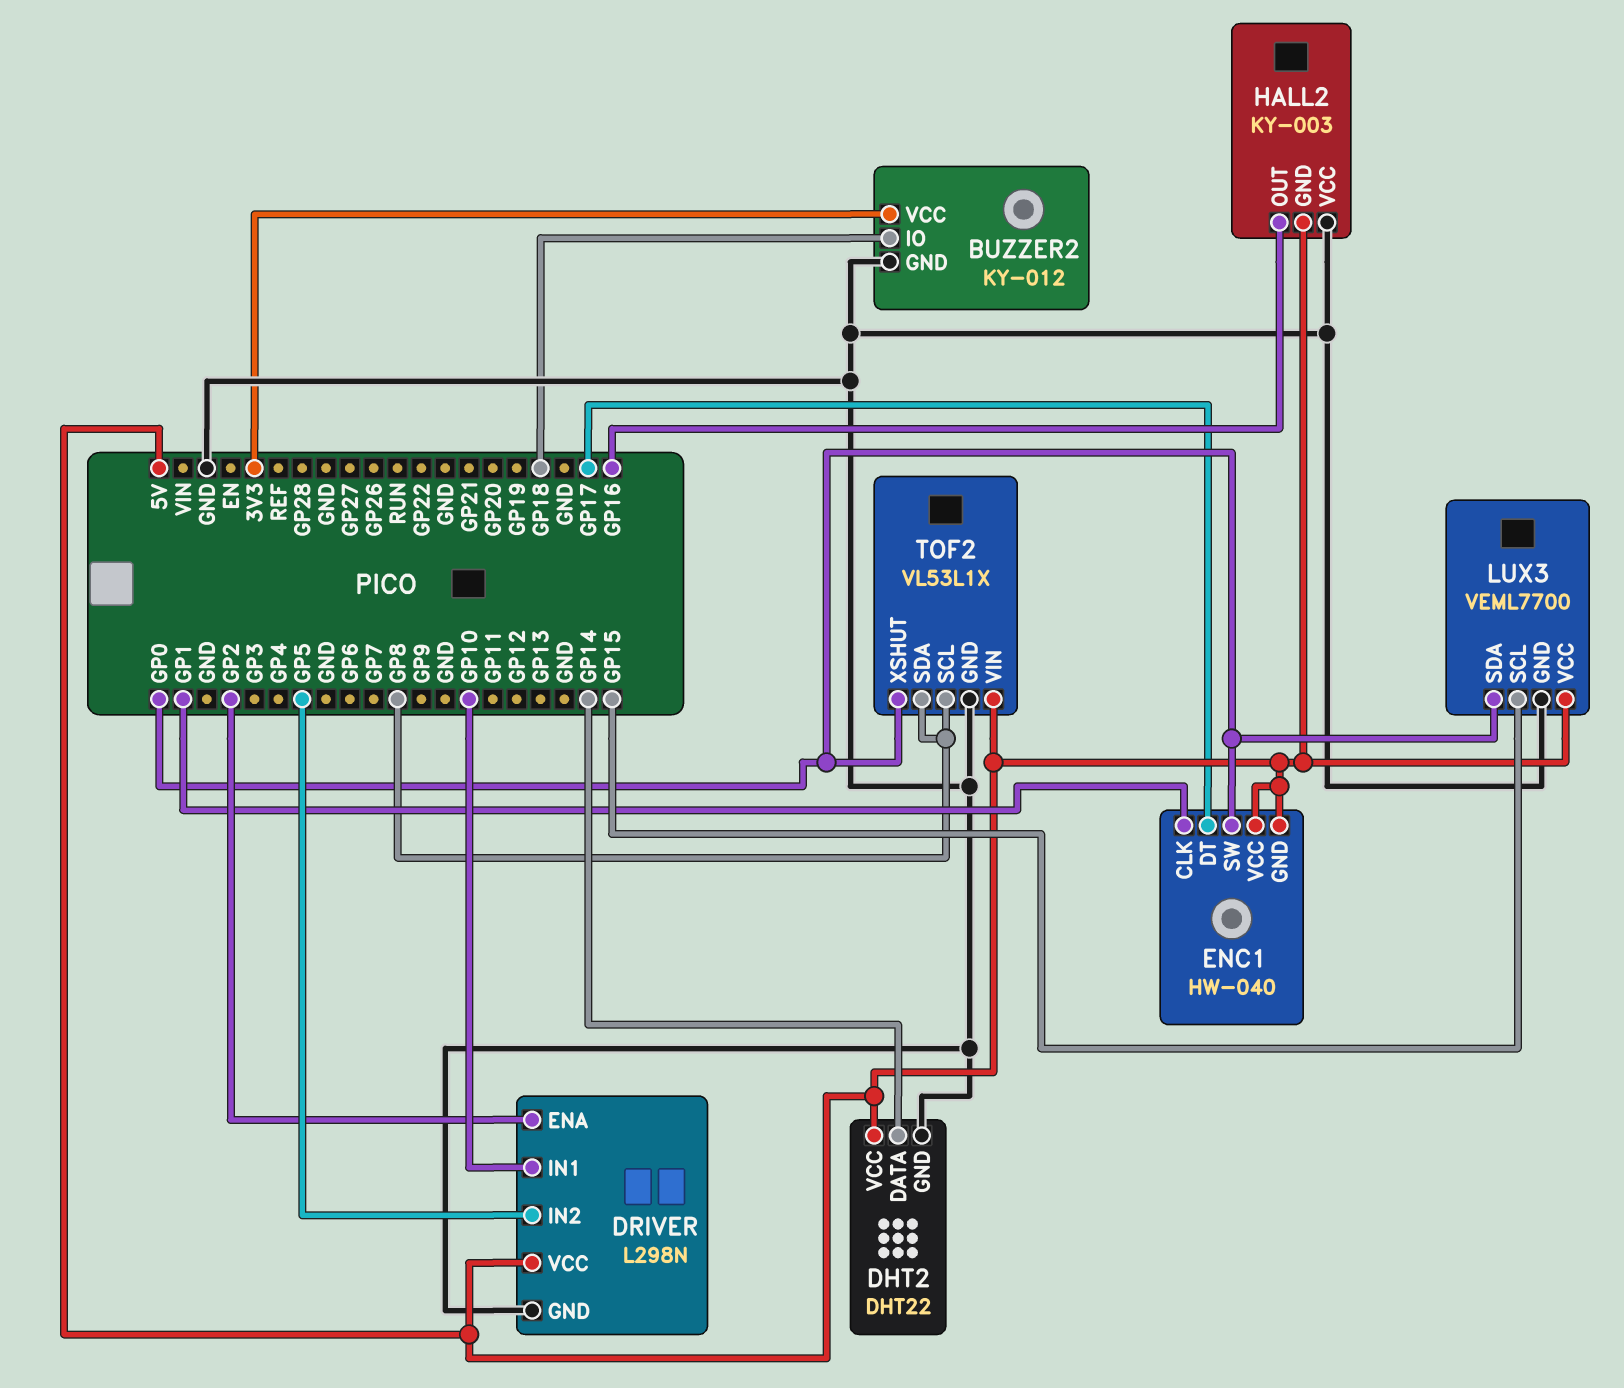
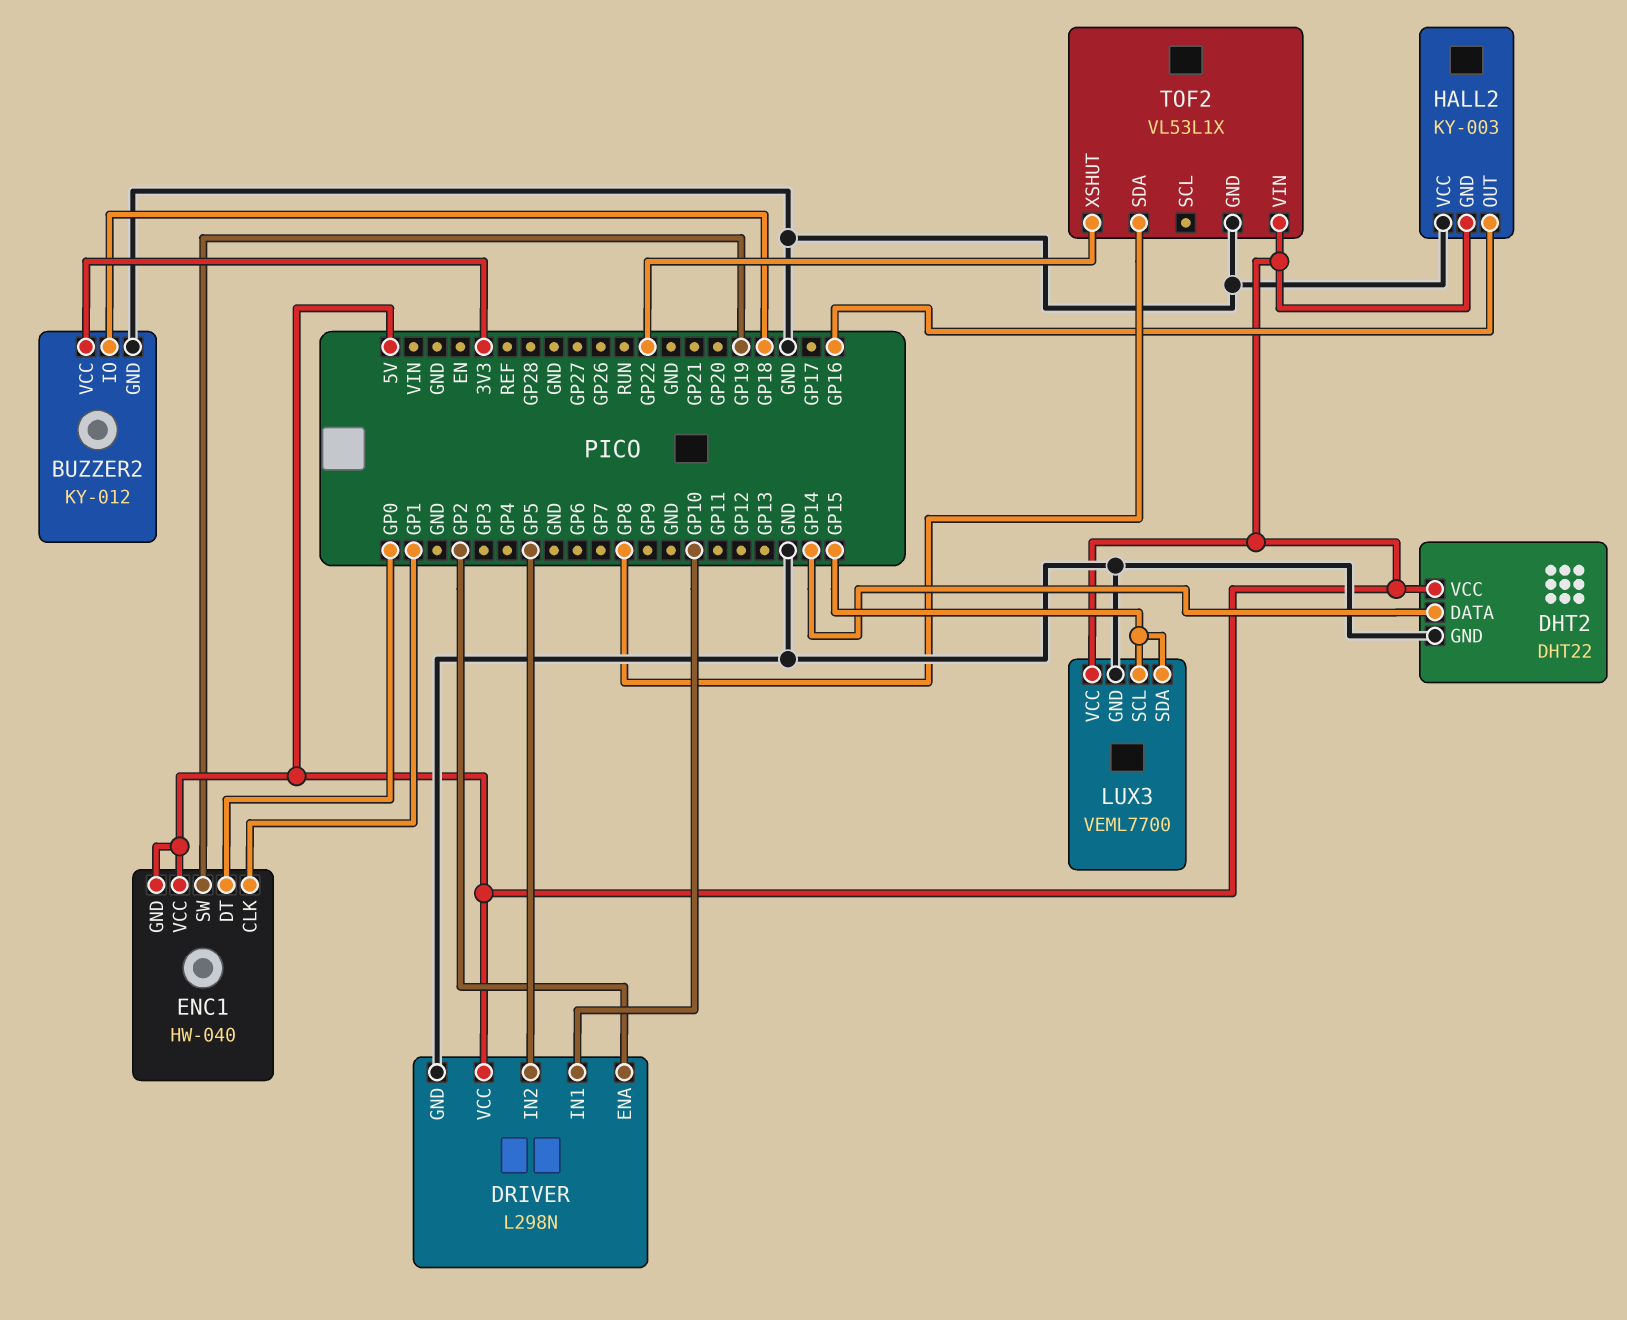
ENC1 pin DT: GP17 -> GP0
ENC1 pin SW: GP0 -> GP19
LUX3 pin SDA: GP0 -> GP15
TOF2 pin SCL: GP8 -> none
TOF2 pin XSHUT: GP0 -> GP22

